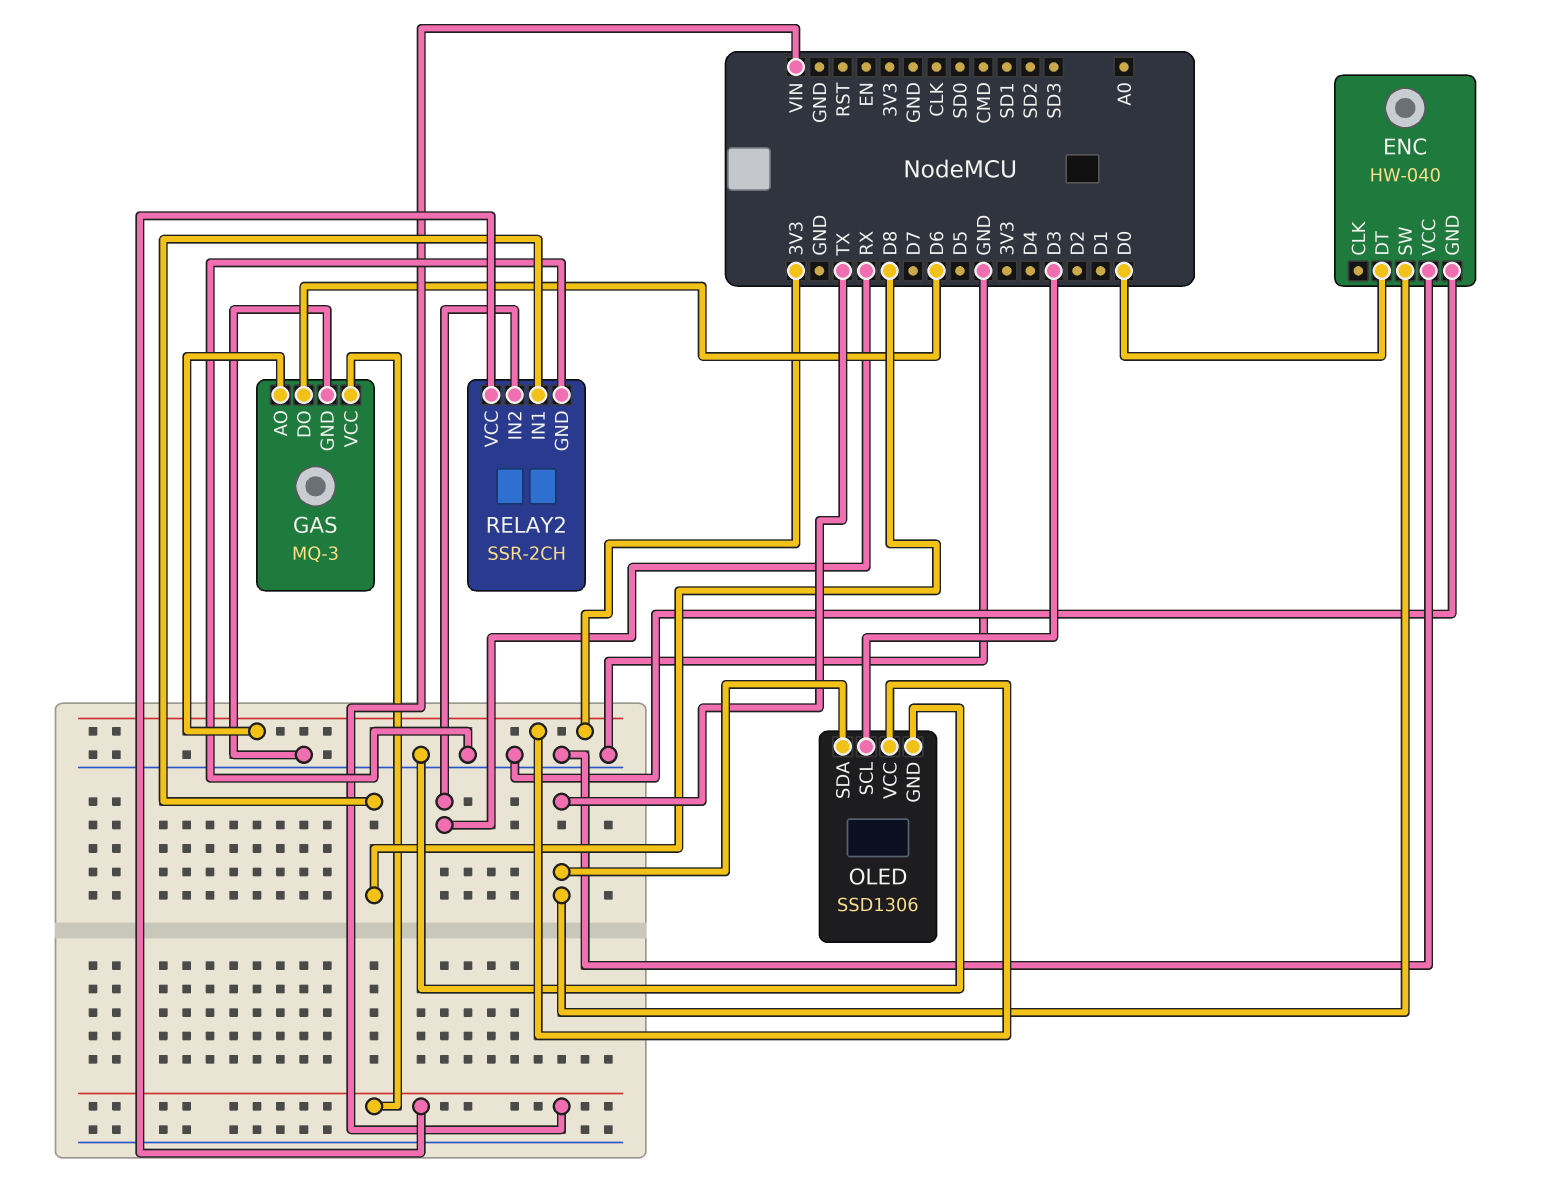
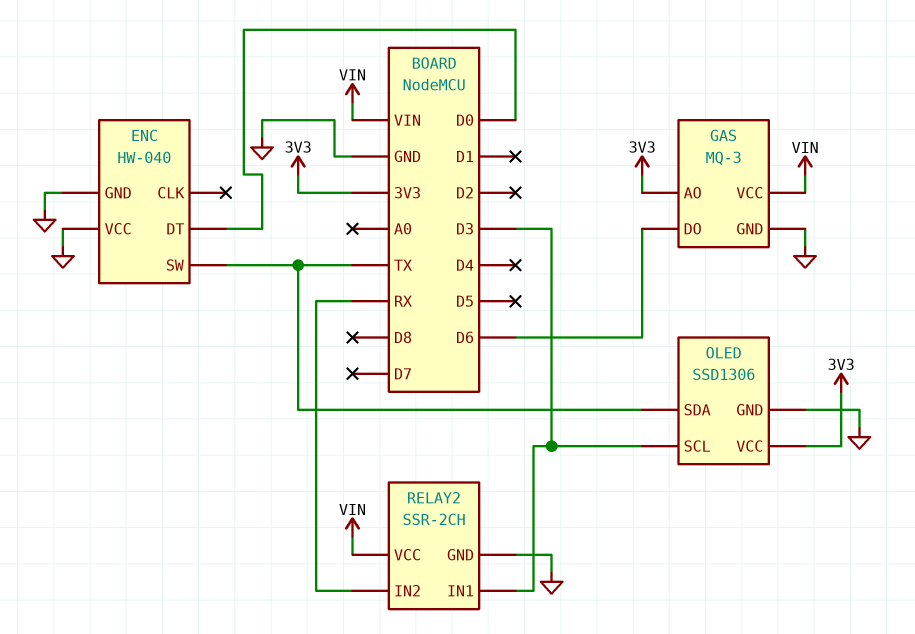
RELAY2 pin IN1: D8 -> D3

